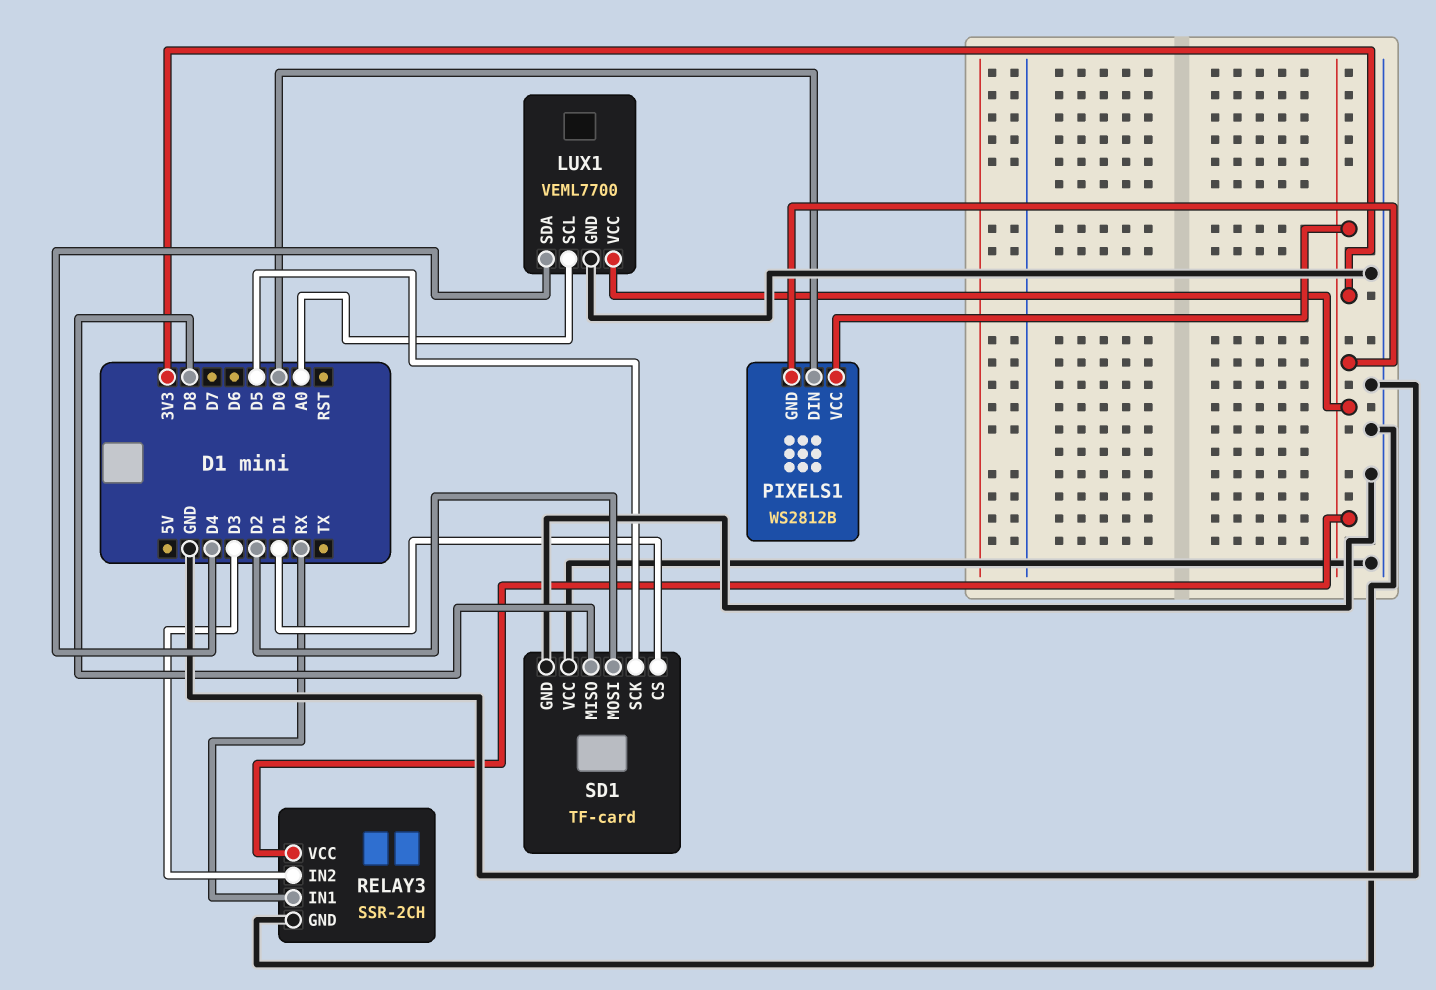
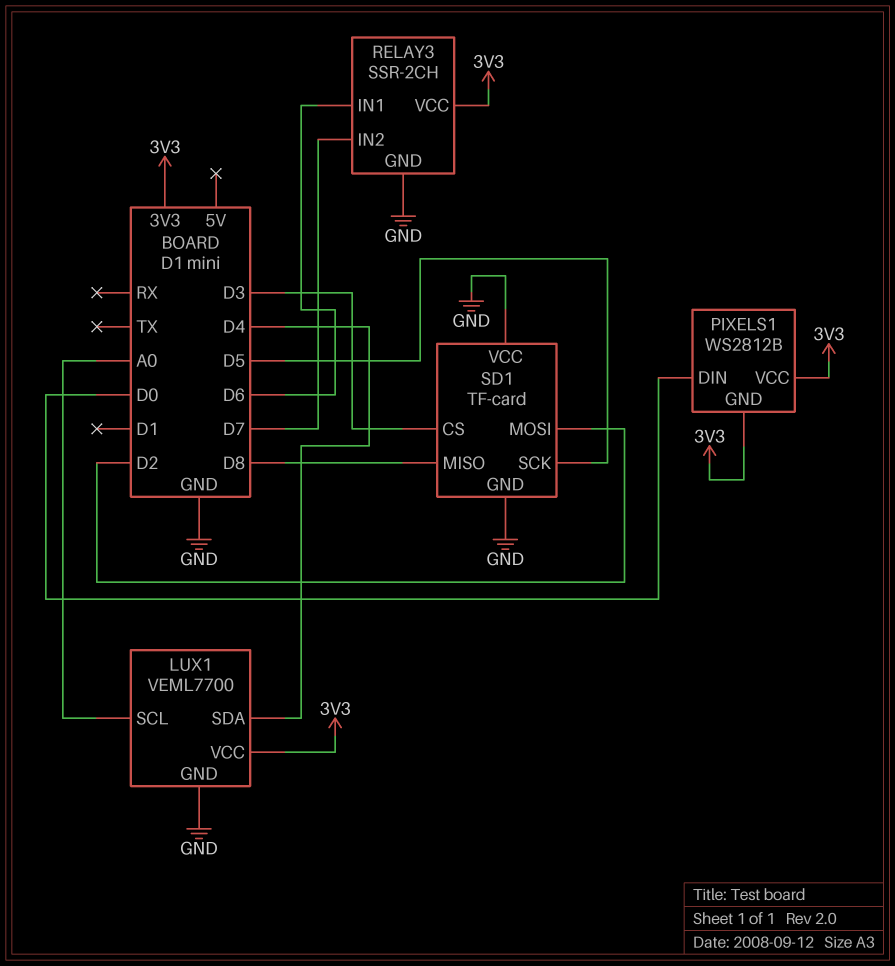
RELAY3 pin IN1: RX -> D6
RELAY3 pin IN2: D3 -> D7
SD1 pin CS: D1 -> D3

